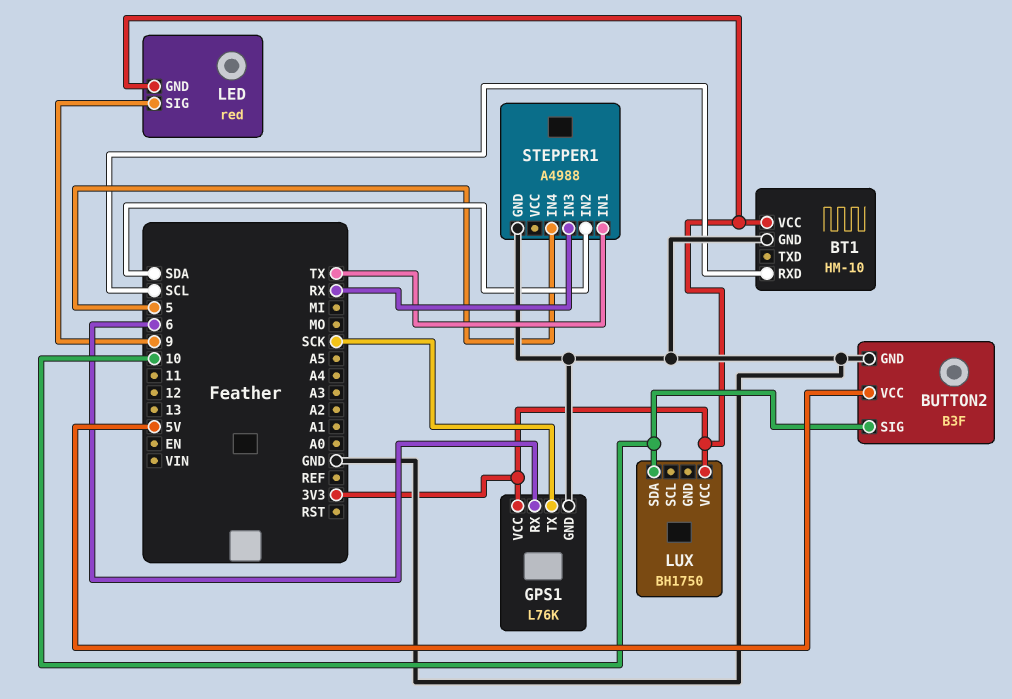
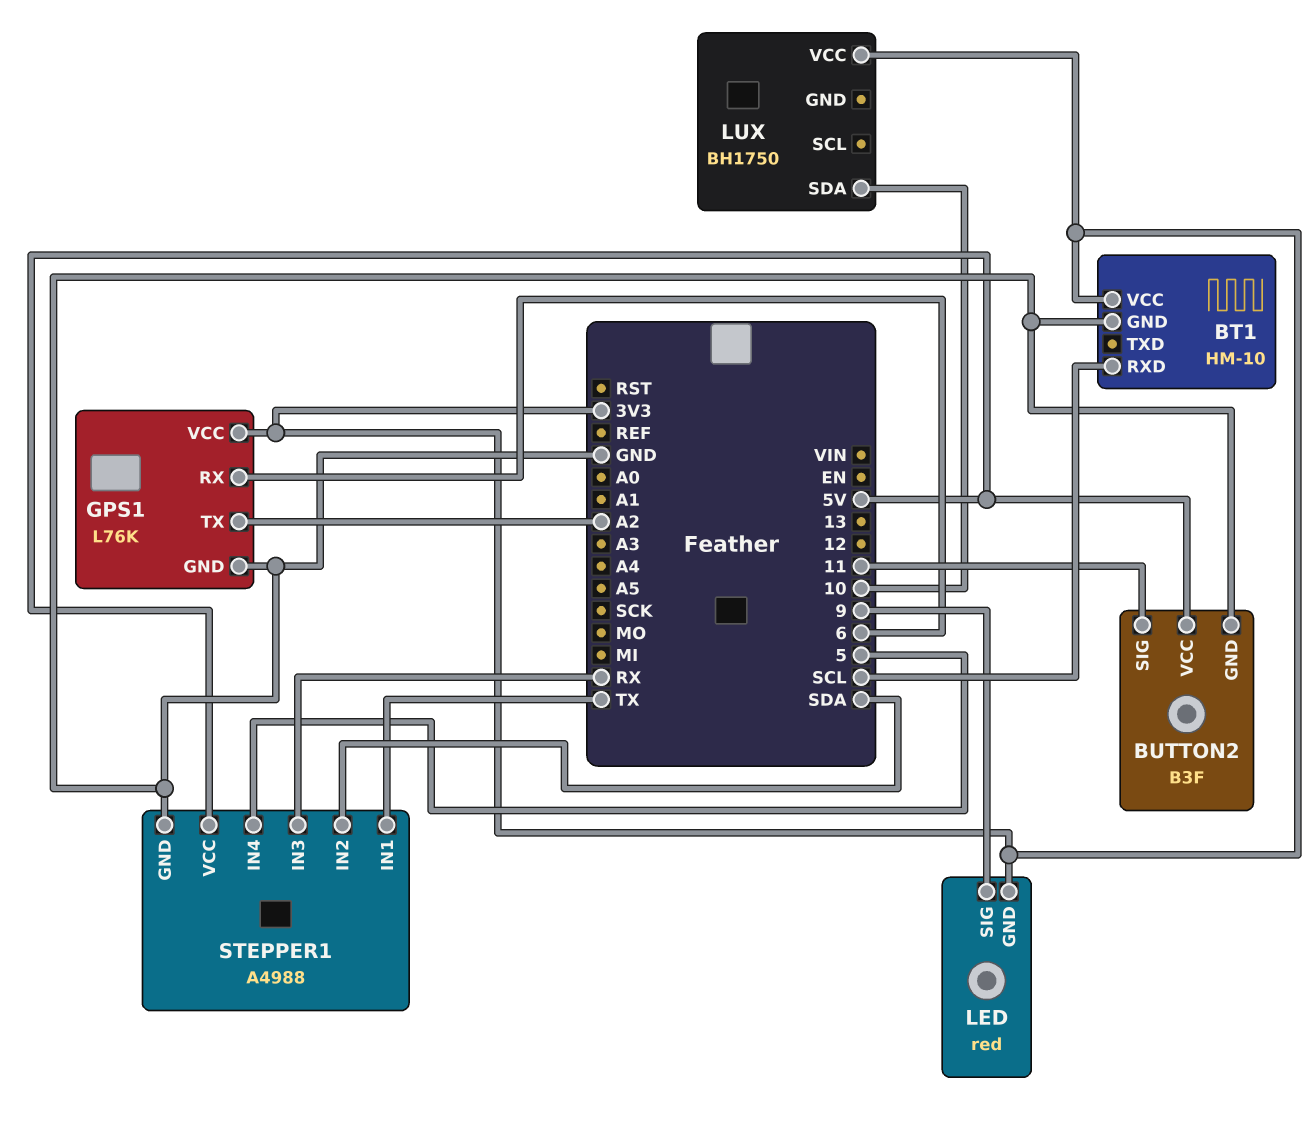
BUTTON2 pin SIG: 10 -> 11
GPS1 pin TX: SCK -> A2
STEPPER1 pin VCC: none -> 5V

